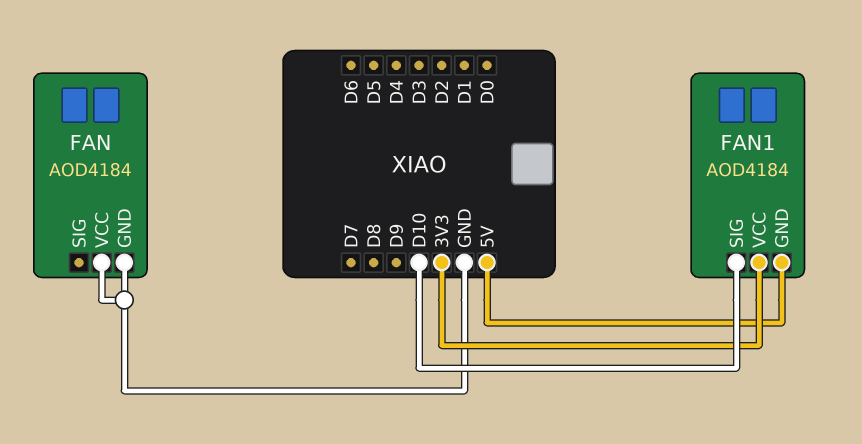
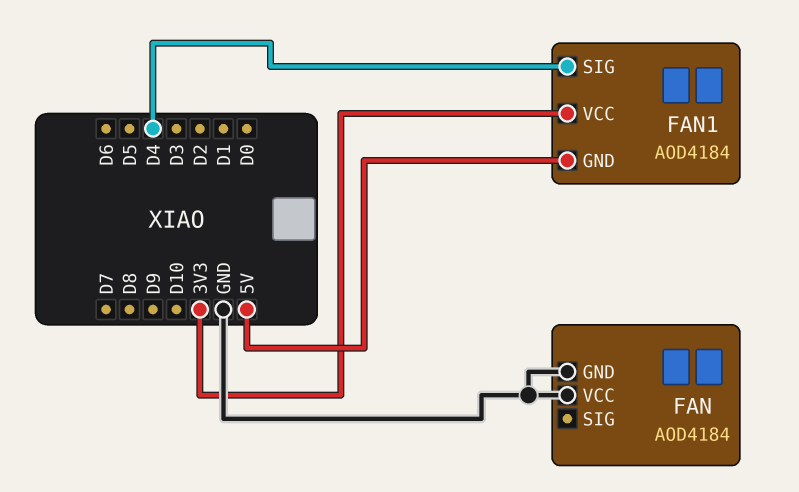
FAN1 pin SIG: D10 -> D4

